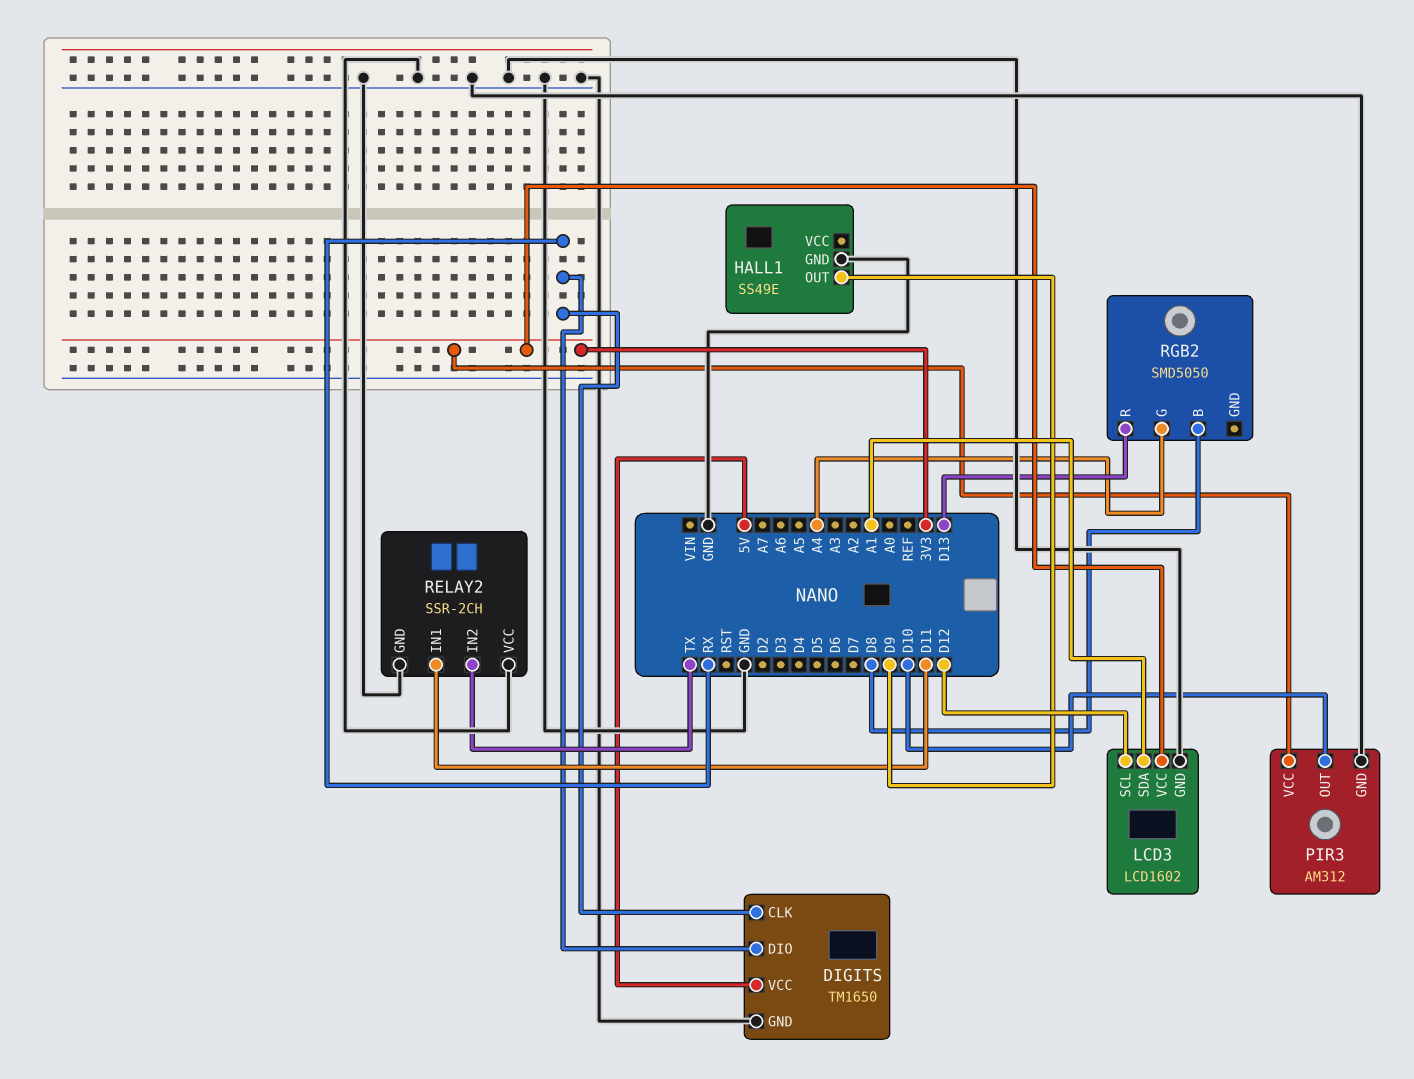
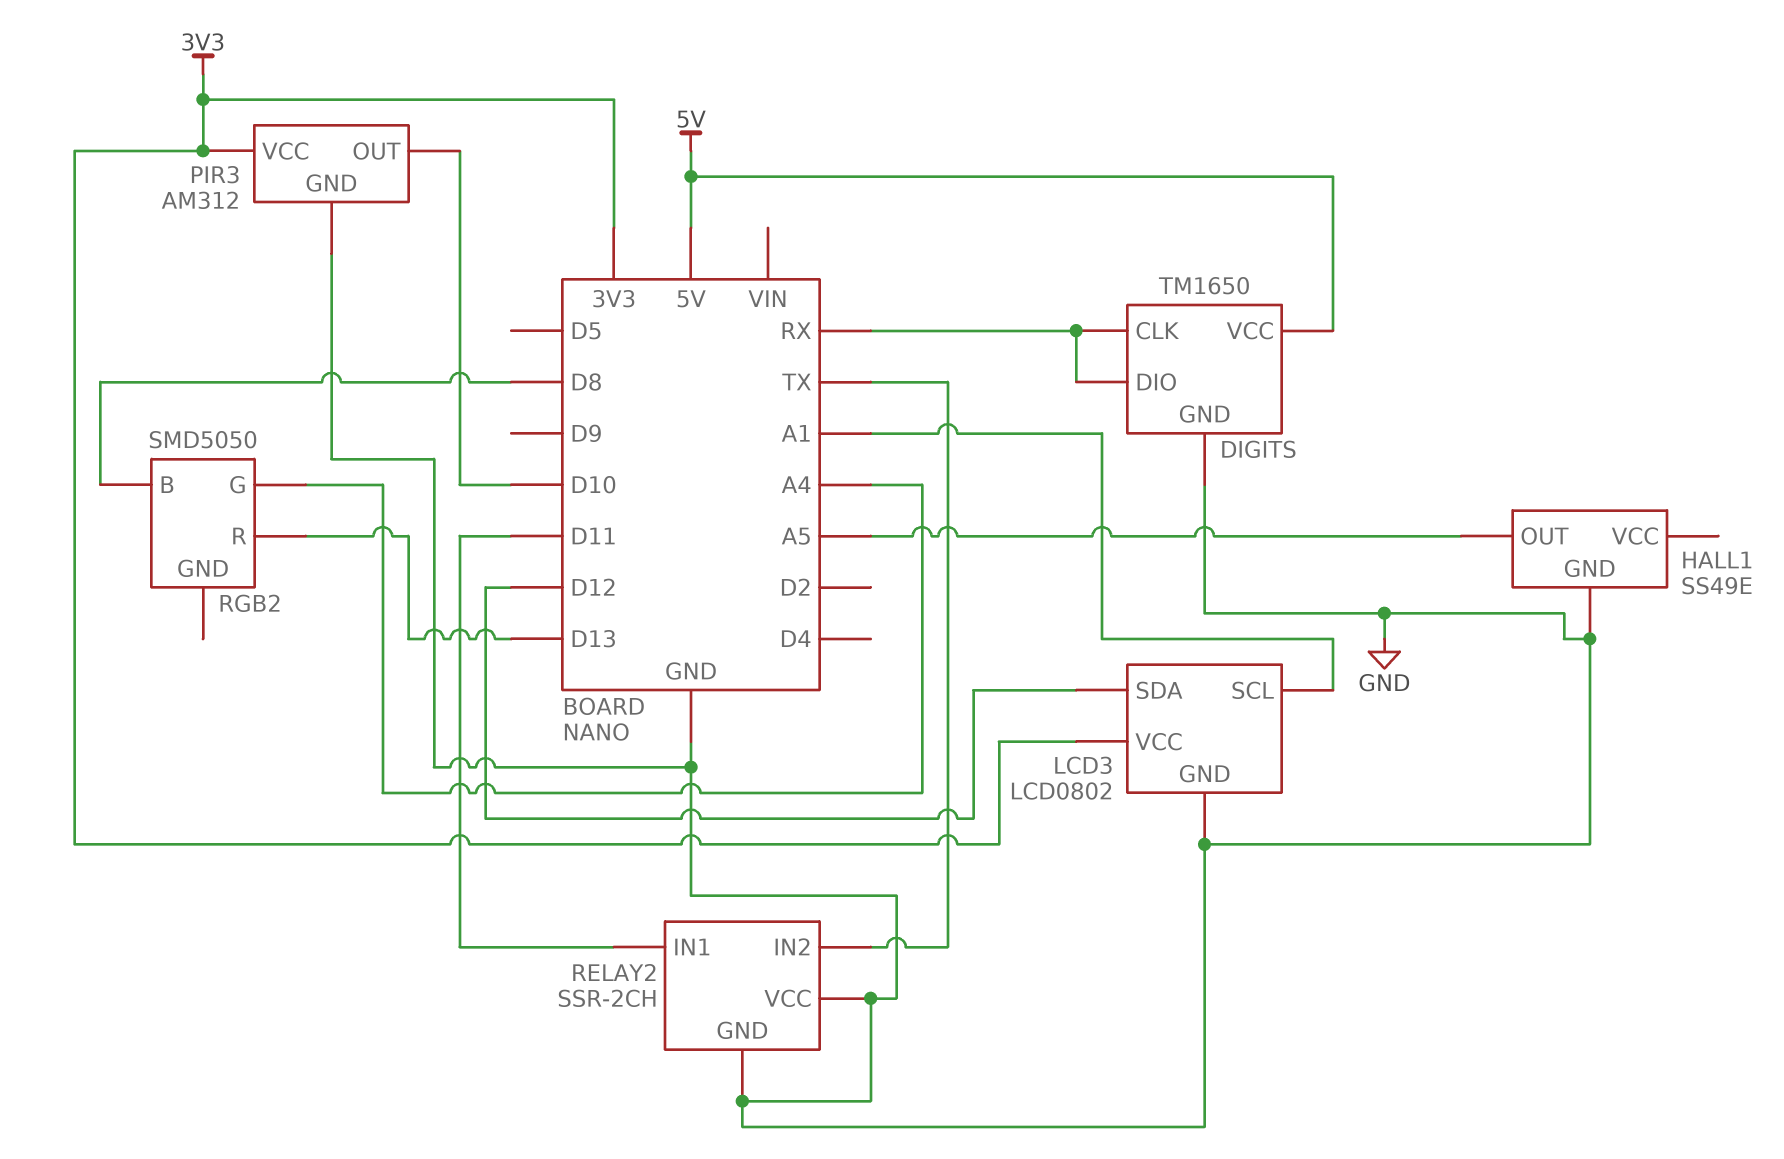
HALL1 pin OUT: D9 -> A5
LCD3: LCD1602 -> LCD0802
LCD3 pin SCL: D12 -> A1
LCD3 pin SDA: A1 -> D12

